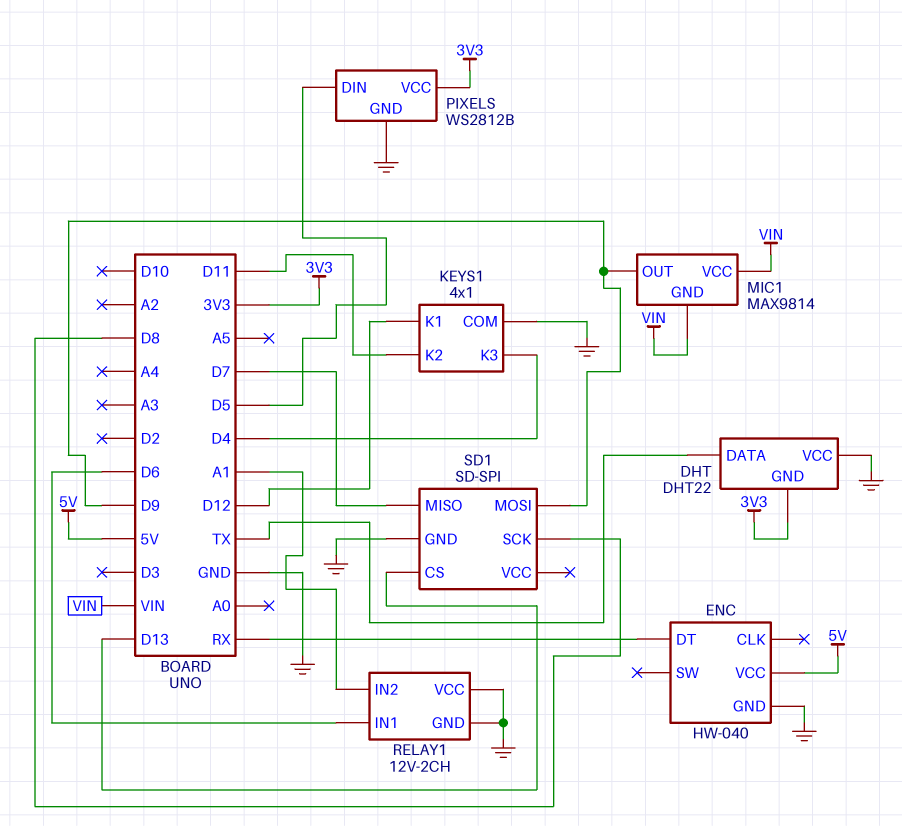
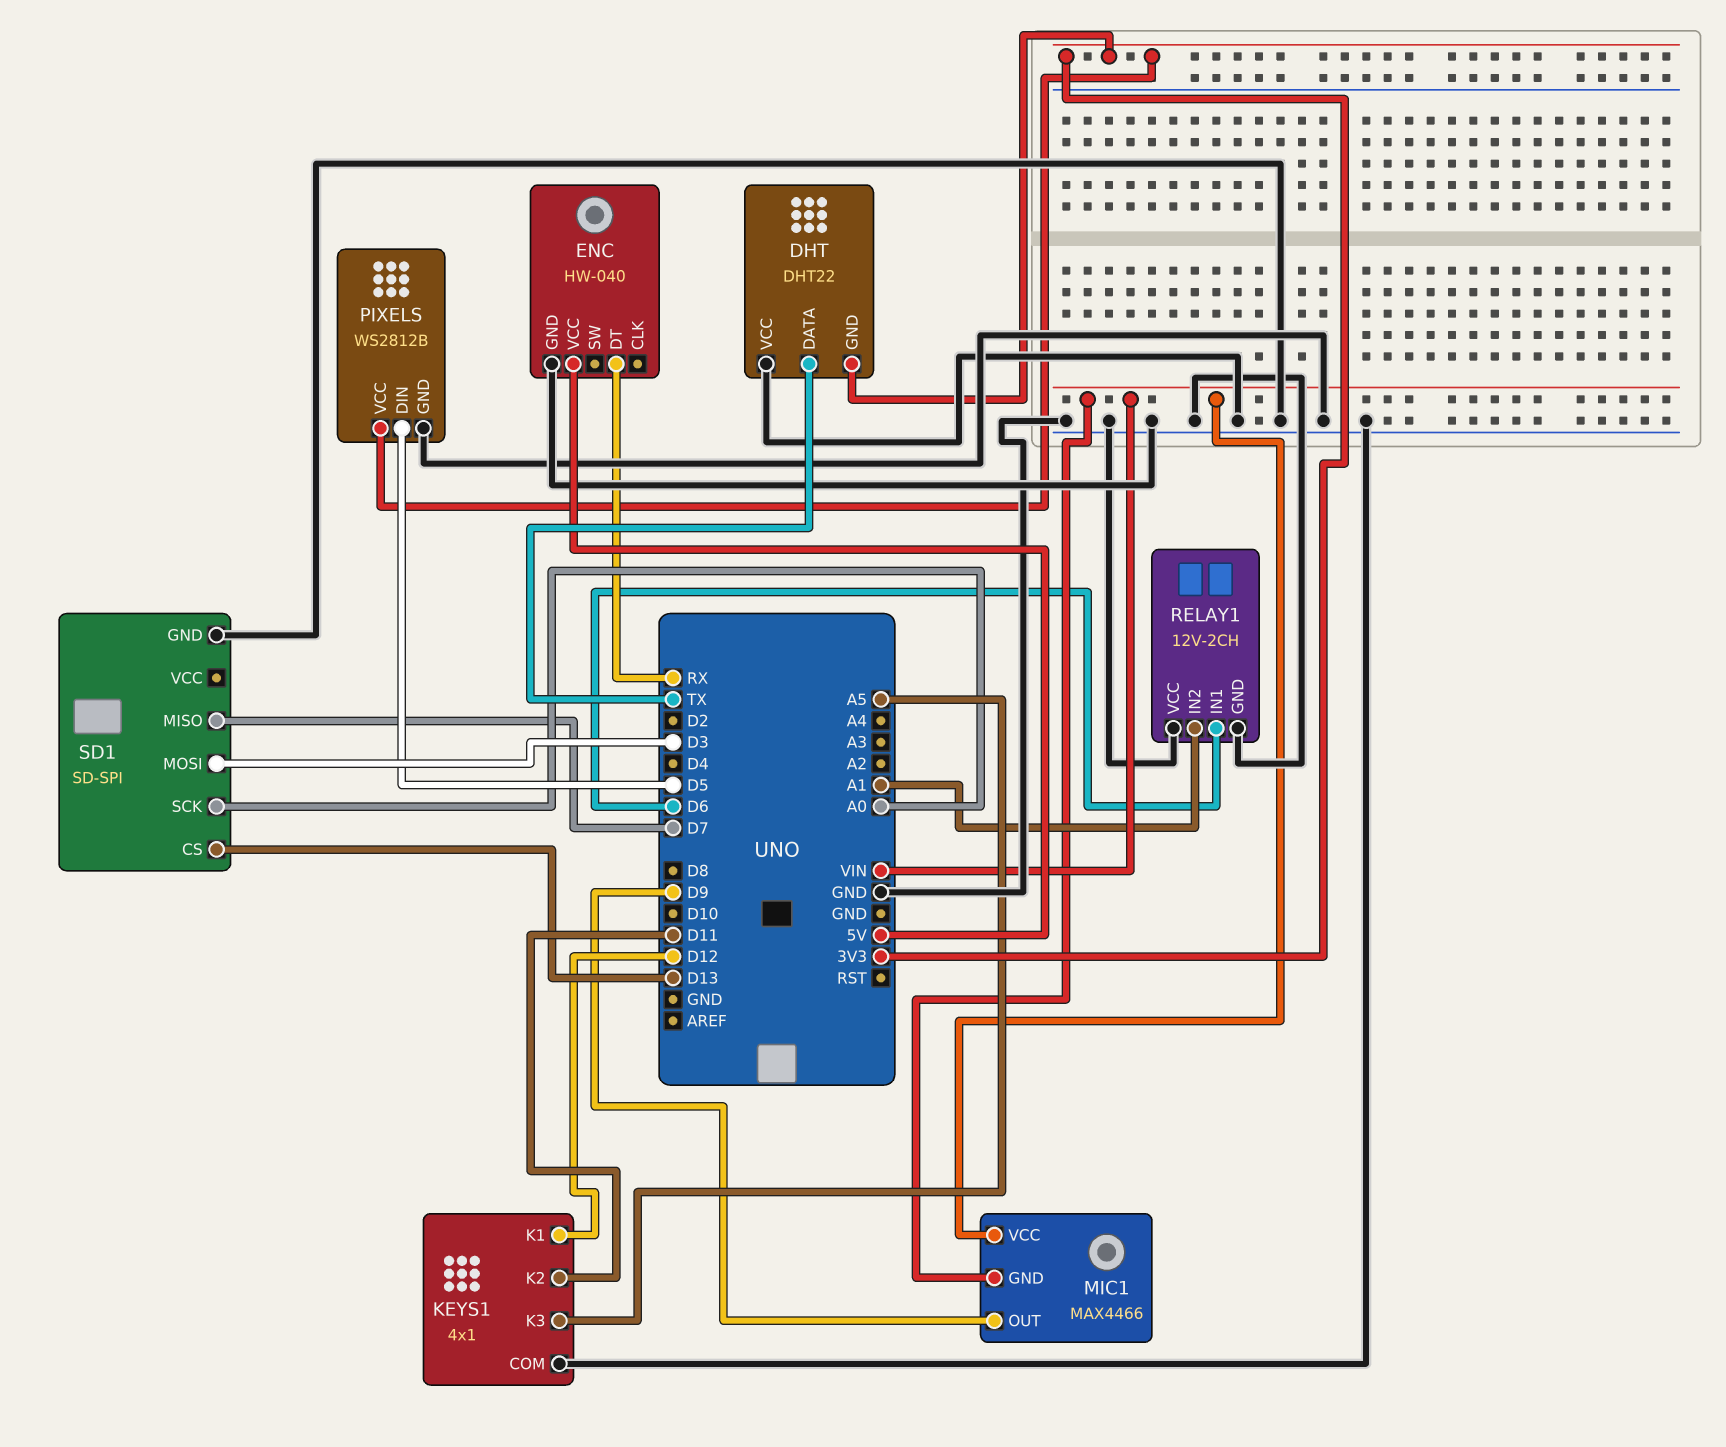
KEYS1 pin K3: D4 -> A5
MIC1: MAX9814 -> MAX4466
SD1 pin MOSI: D9 -> D3
SD1 pin SCK: D8 -> A0

